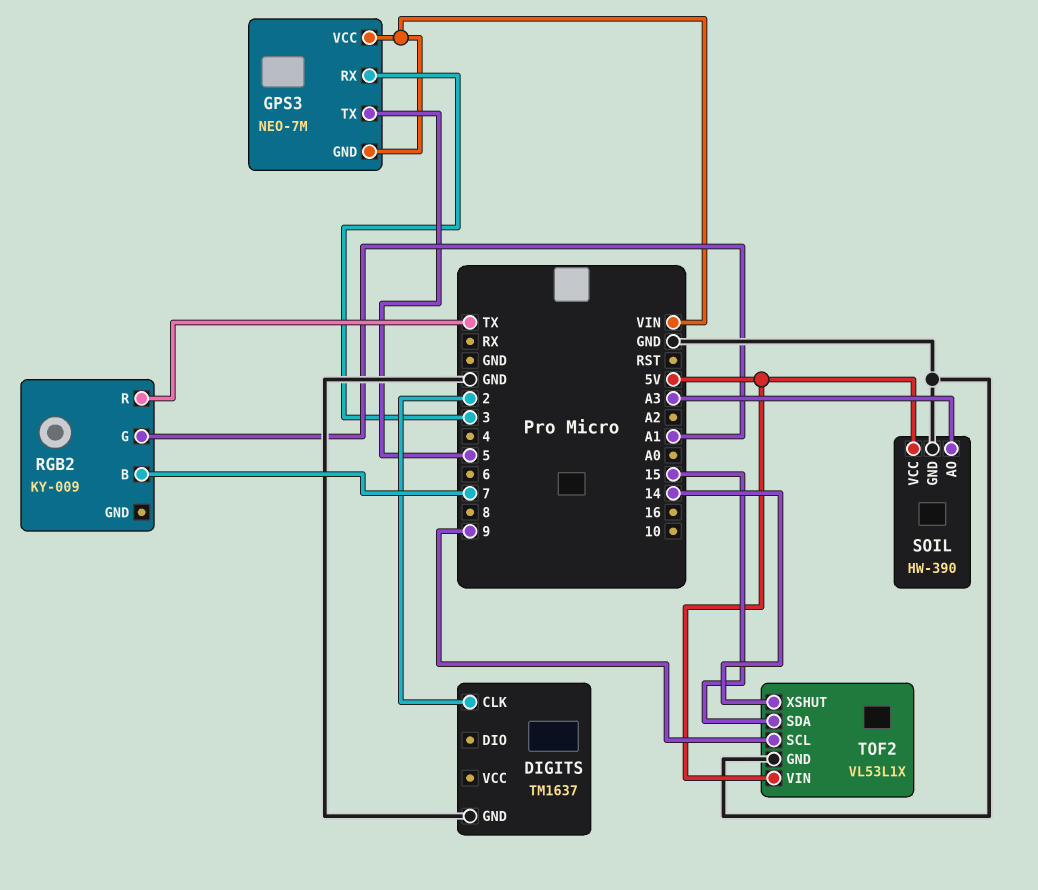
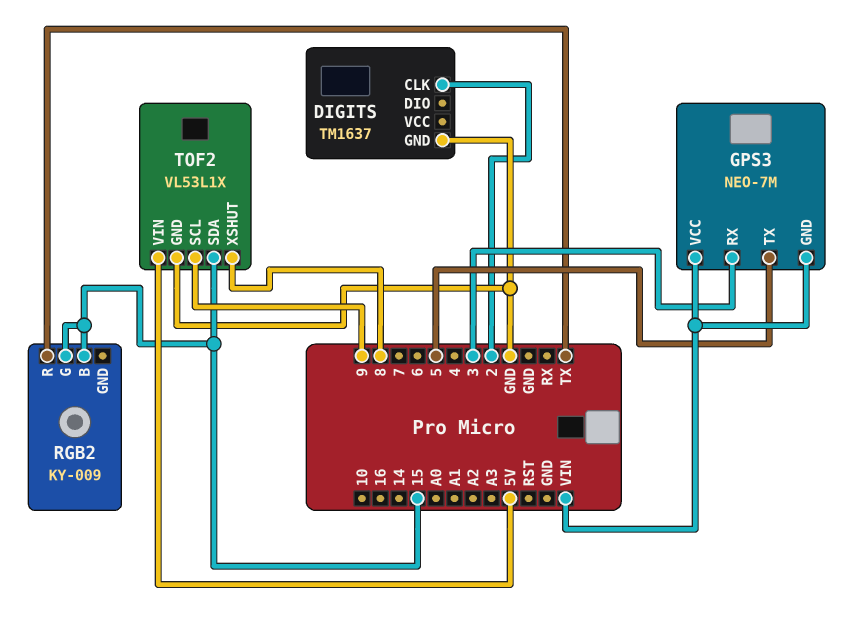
RGB2 pin B: 7 -> 15
RGB2 pin G: A1 -> 15
SOIL: HW-390 -> none
SOIL pin AO: A3 -> none
SOIL pin GND: GND -> none
SOIL pin VCC: 5V -> none
TOF2 pin XSHUT: 14 -> 8

